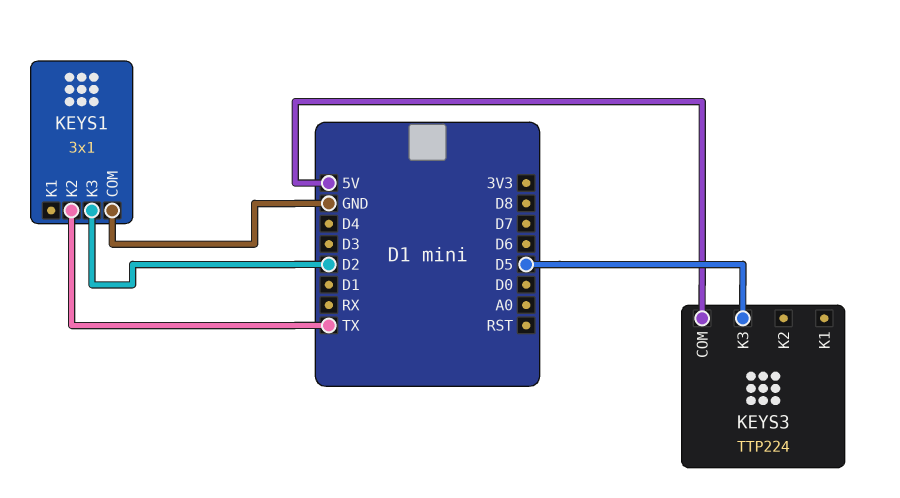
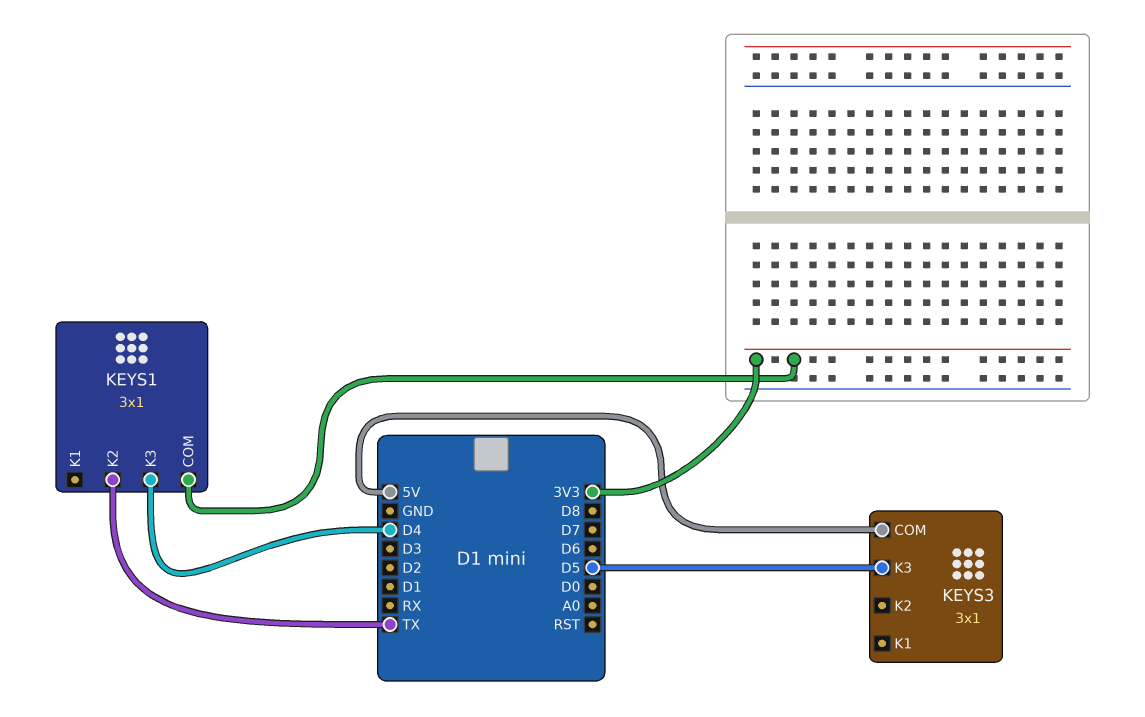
KEYS1 pin COM: GND -> 3V3
KEYS1 pin K3: D2 -> D4
KEYS3: TTP224 -> 3x1

